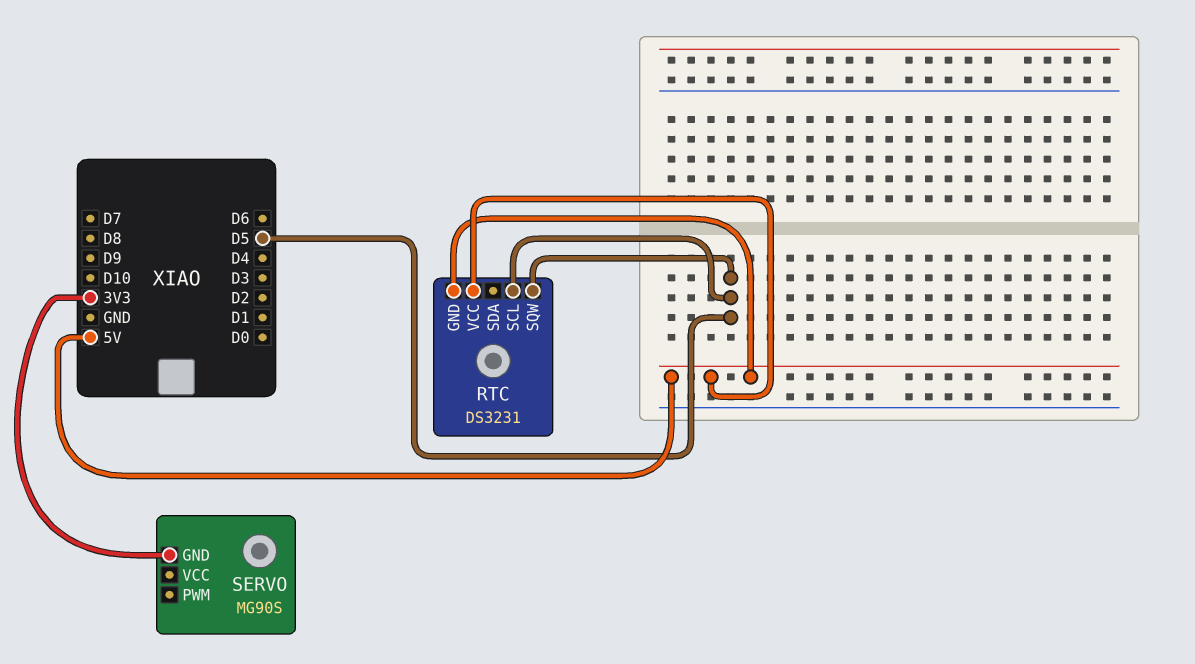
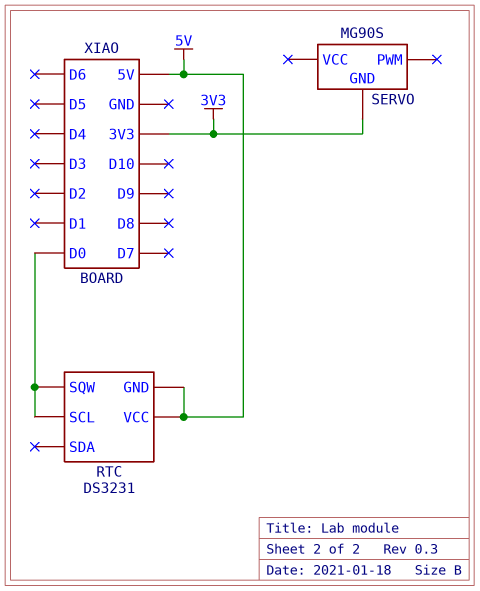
RTC pin SCL: D5 -> D0
RTC pin SQW: D5 -> D0

